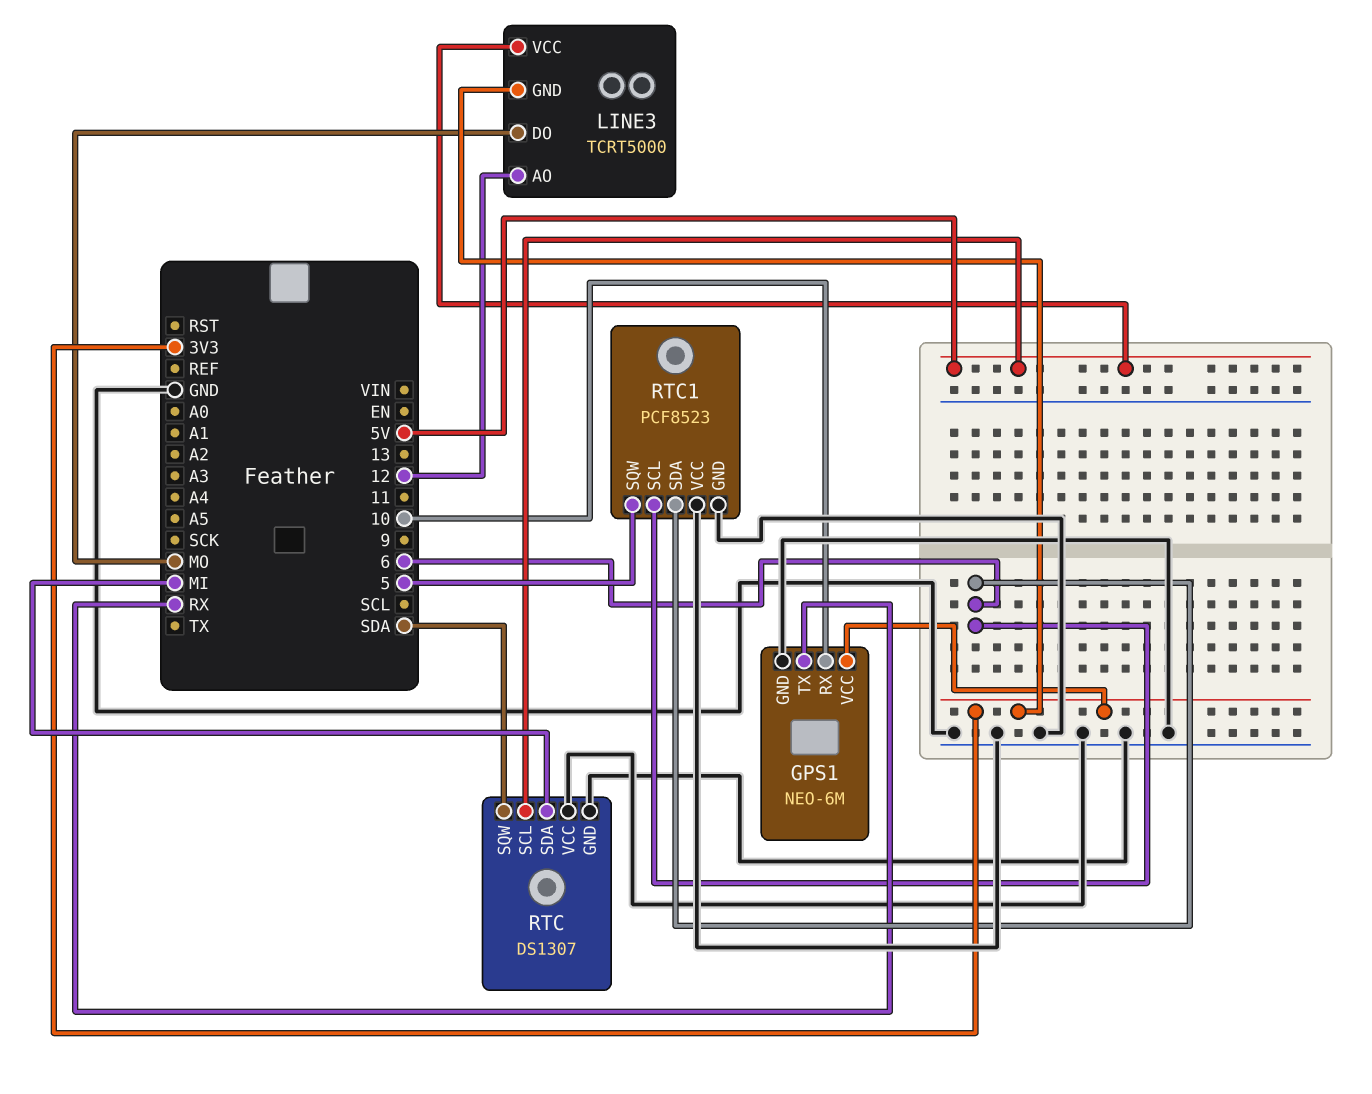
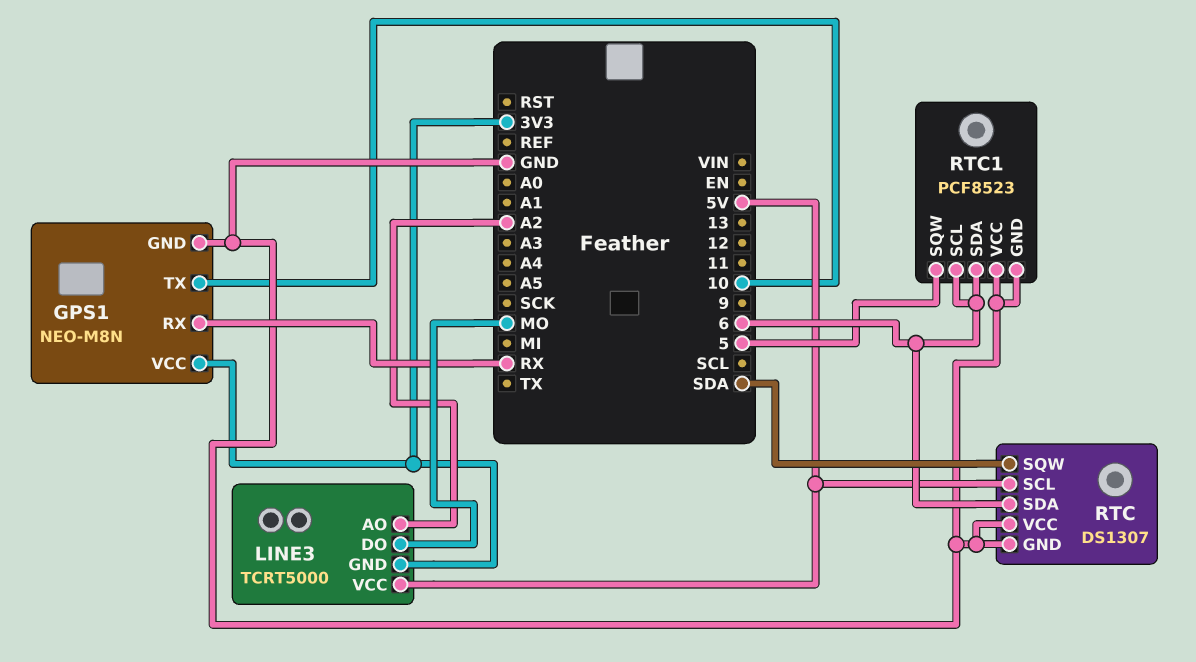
GPS1: NEO-6M -> NEO-M8N
GPS1 pin RX: 10 -> RX
GPS1 pin TX: RX -> 10
LINE3 pin AO: 12 -> A2
RTC pin SDA: MI -> 6

